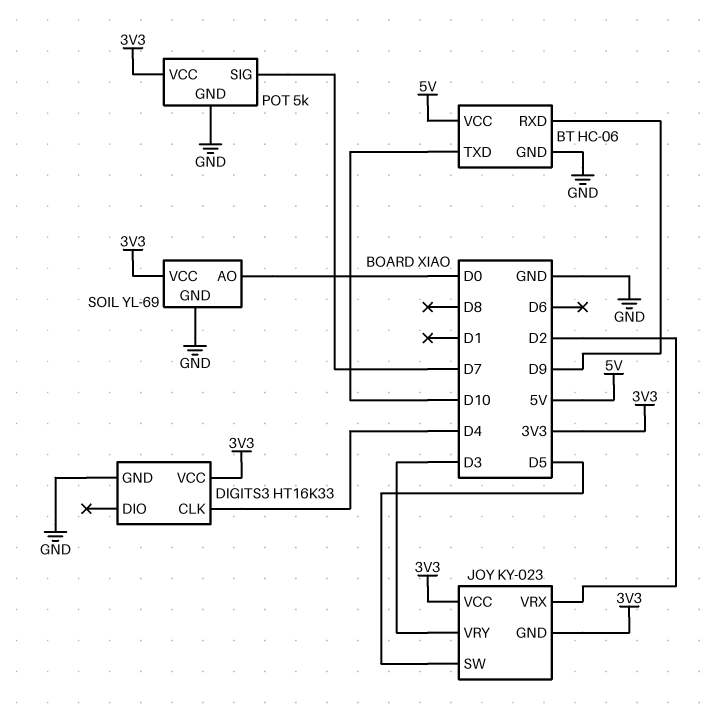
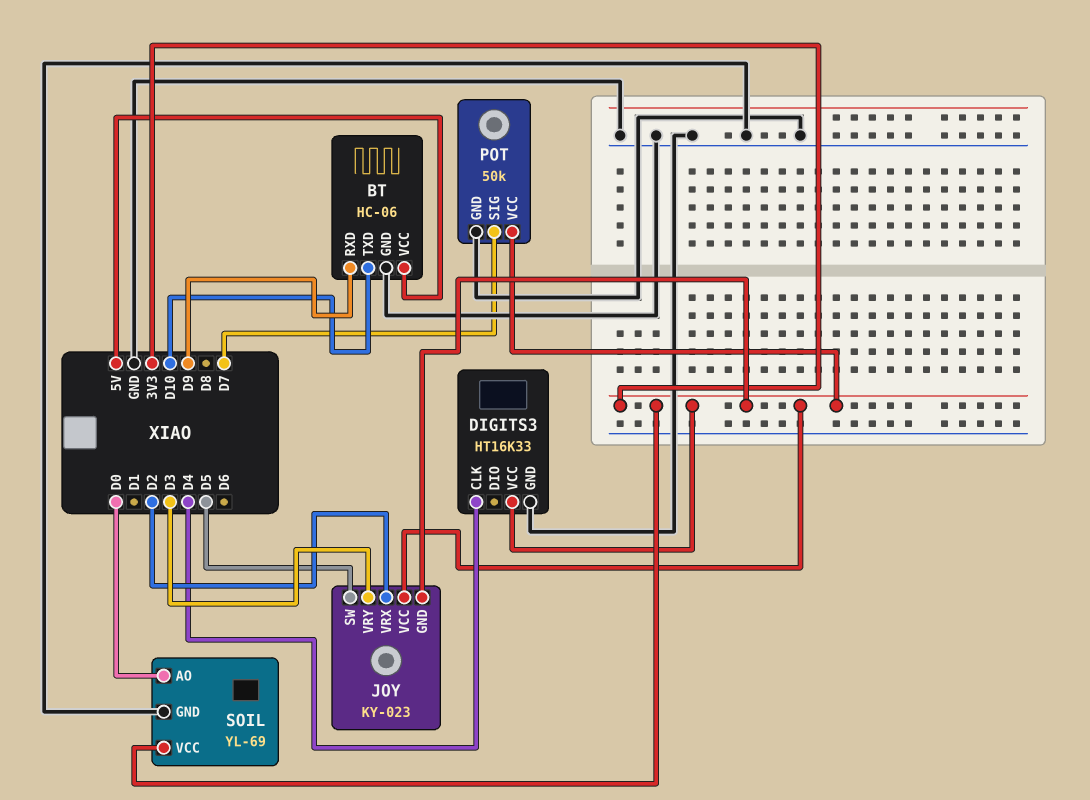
POT: 5k -> 50k

